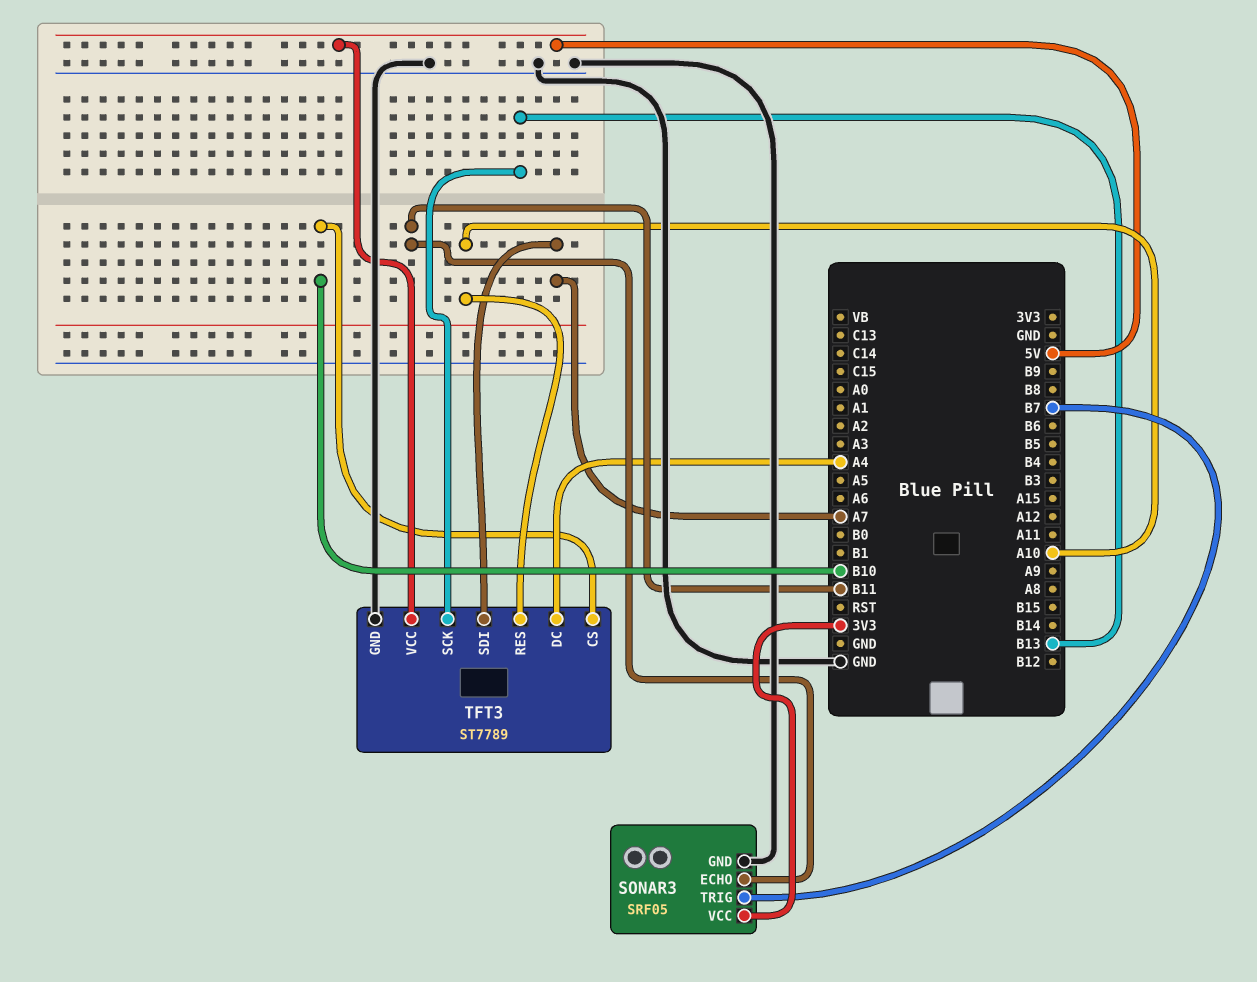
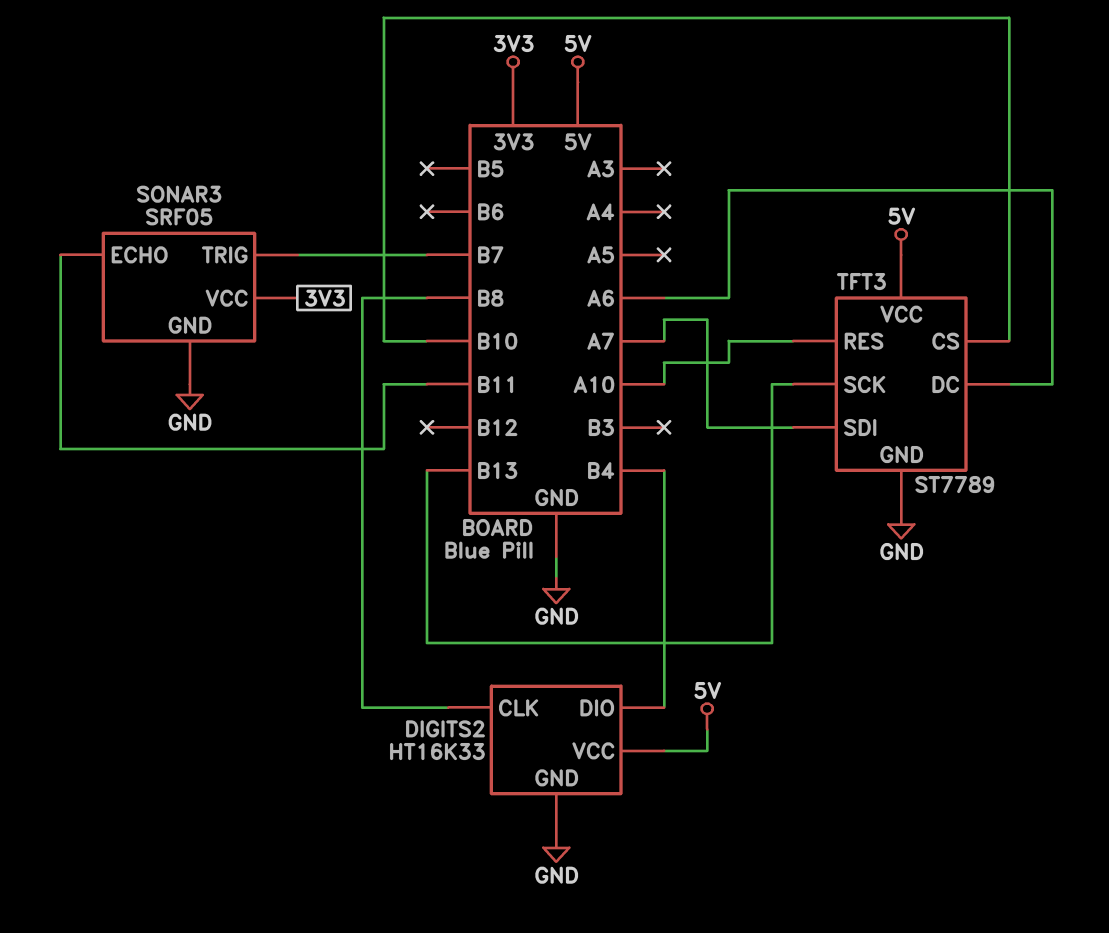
DIGITS2: none -> HT16K33
DIGITS2 pin CLK: none -> B8
DIGITS2 pin DIO: none -> B4
DIGITS2 pin GND: none -> GND
DIGITS2 pin VCC: none -> 5V
TFT3 pin DC: A4 -> A6

